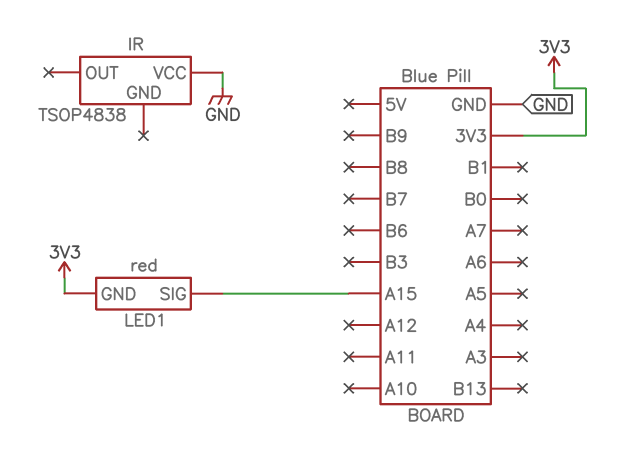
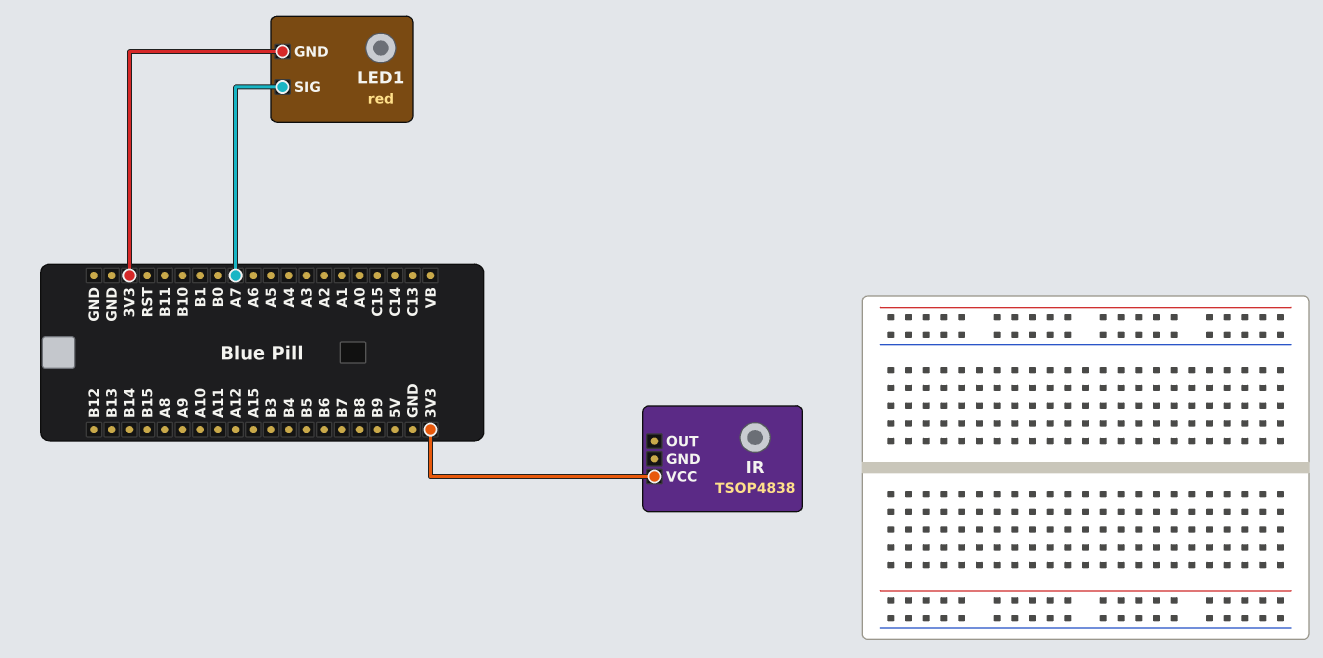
IR pin VCC: GND -> 3V3
LED1 pin SIG: A15 -> A7

